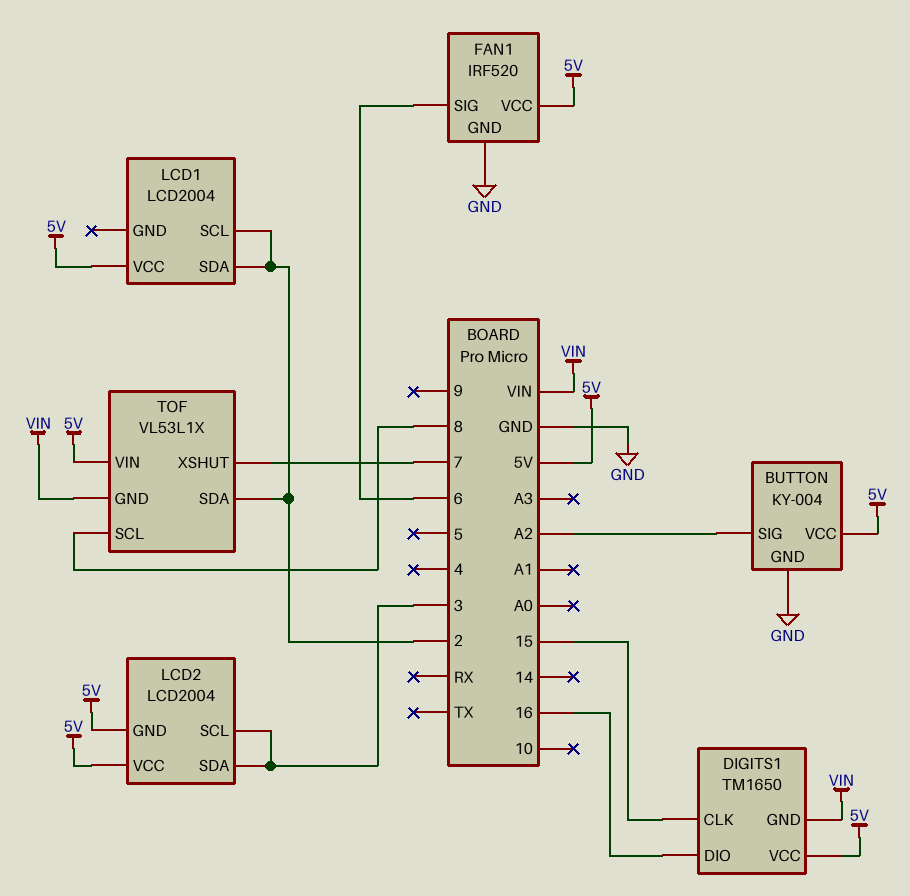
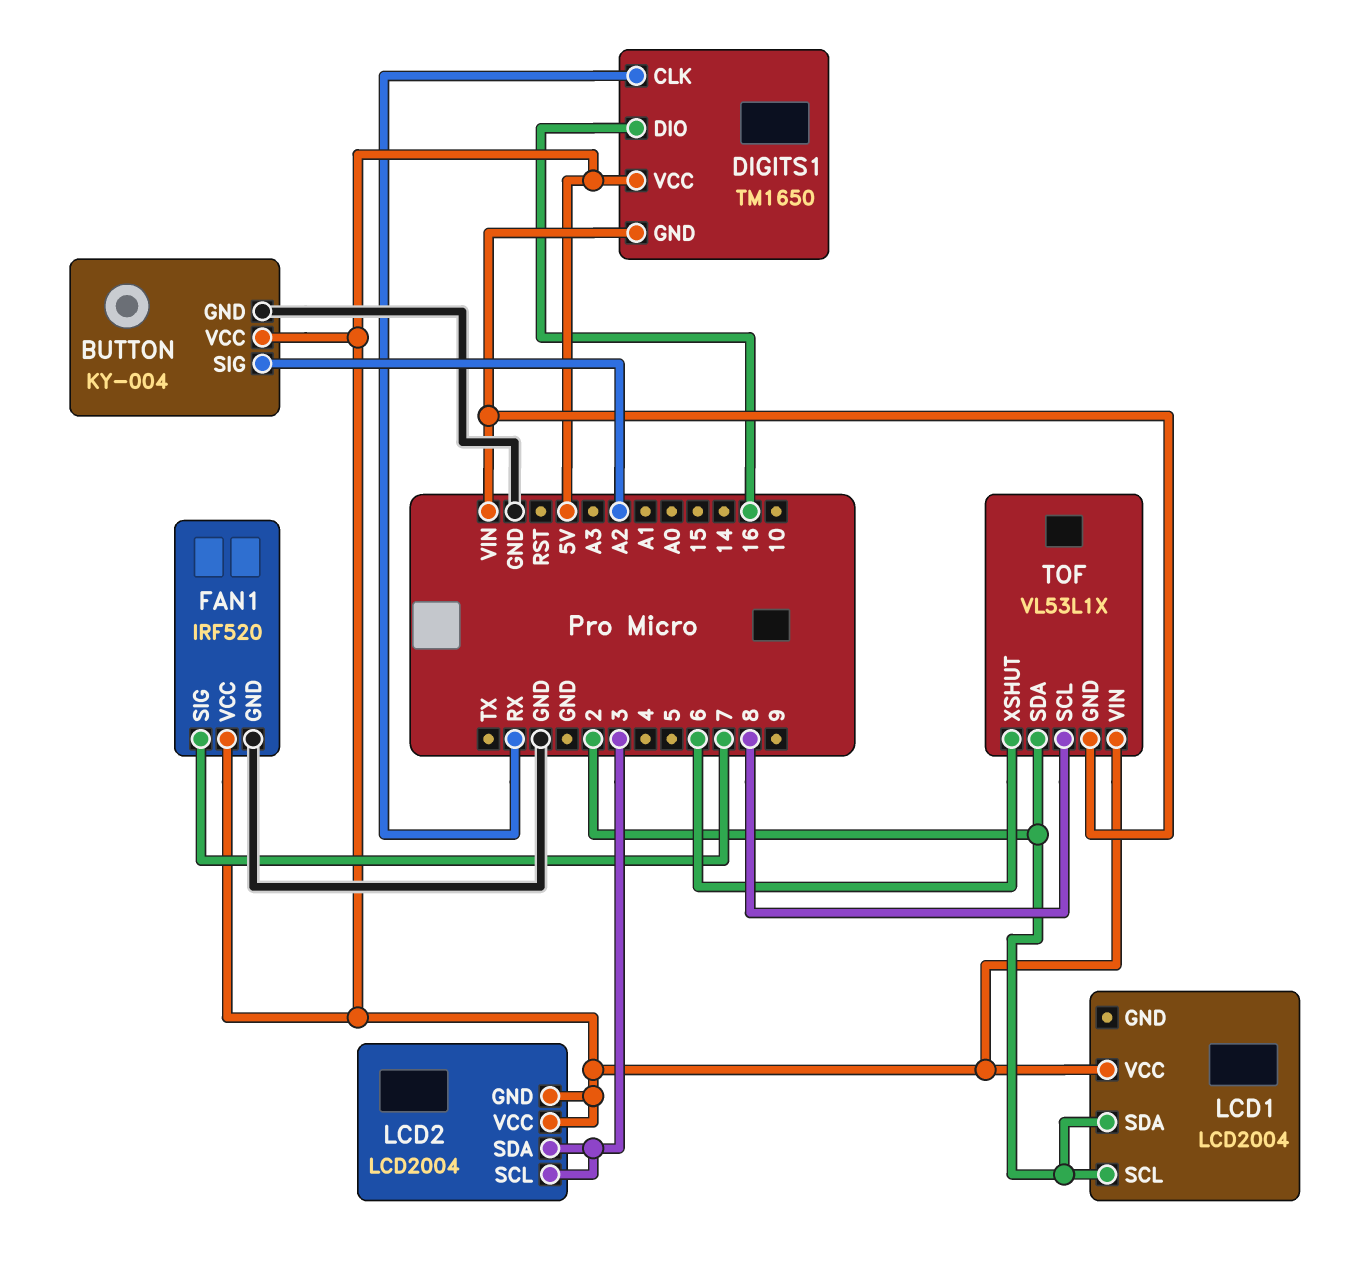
DIGITS1 pin CLK: 15 -> RX
FAN1 pin SIG: 6 -> 7
TOF pin XSHUT: 7 -> 6

